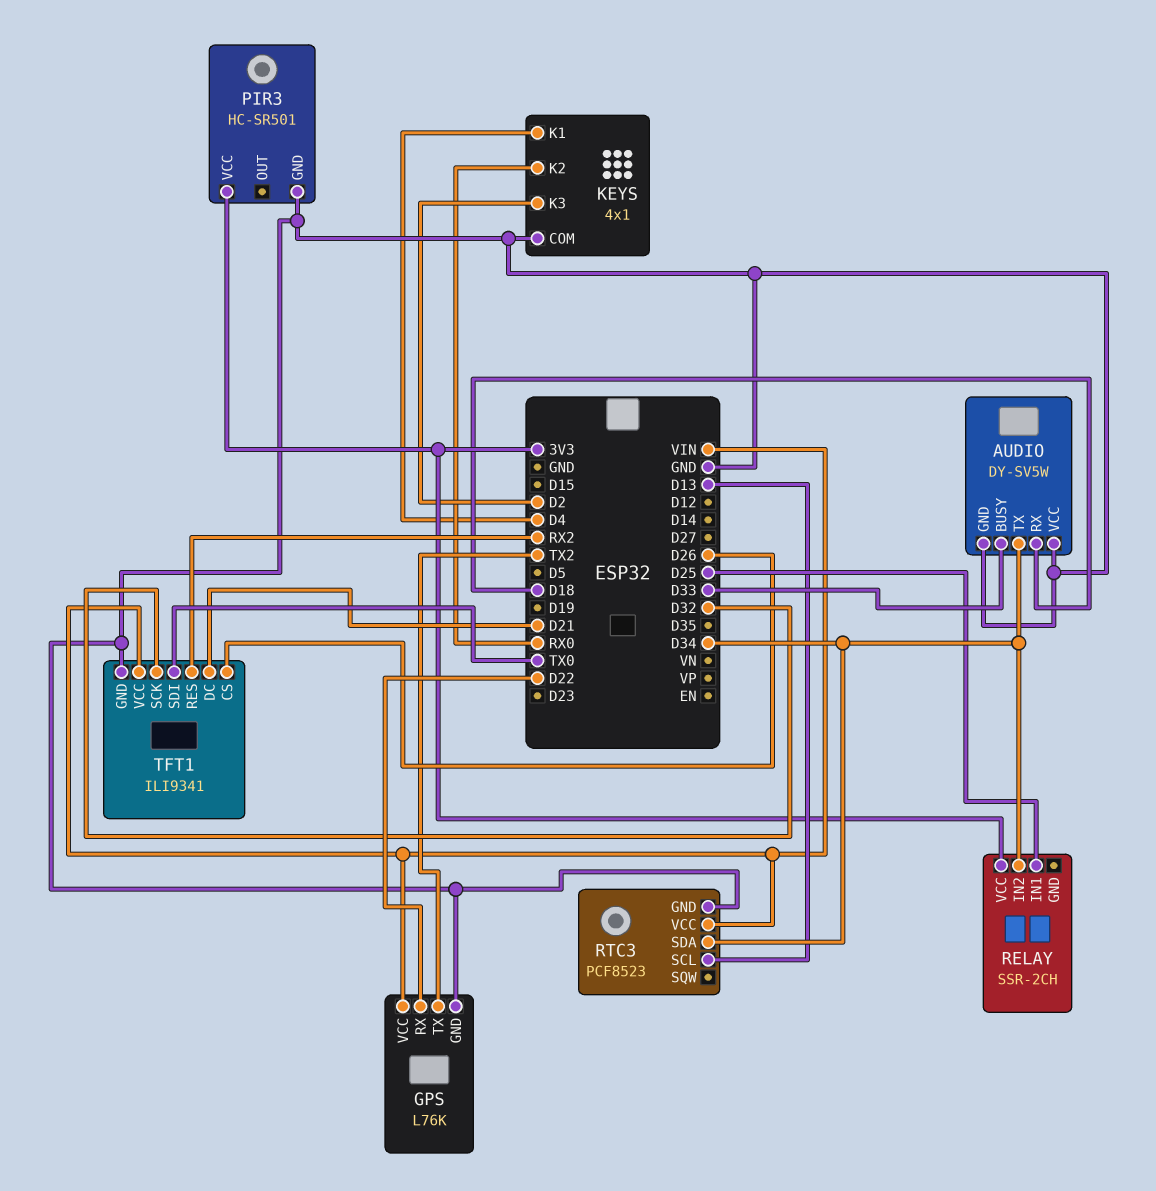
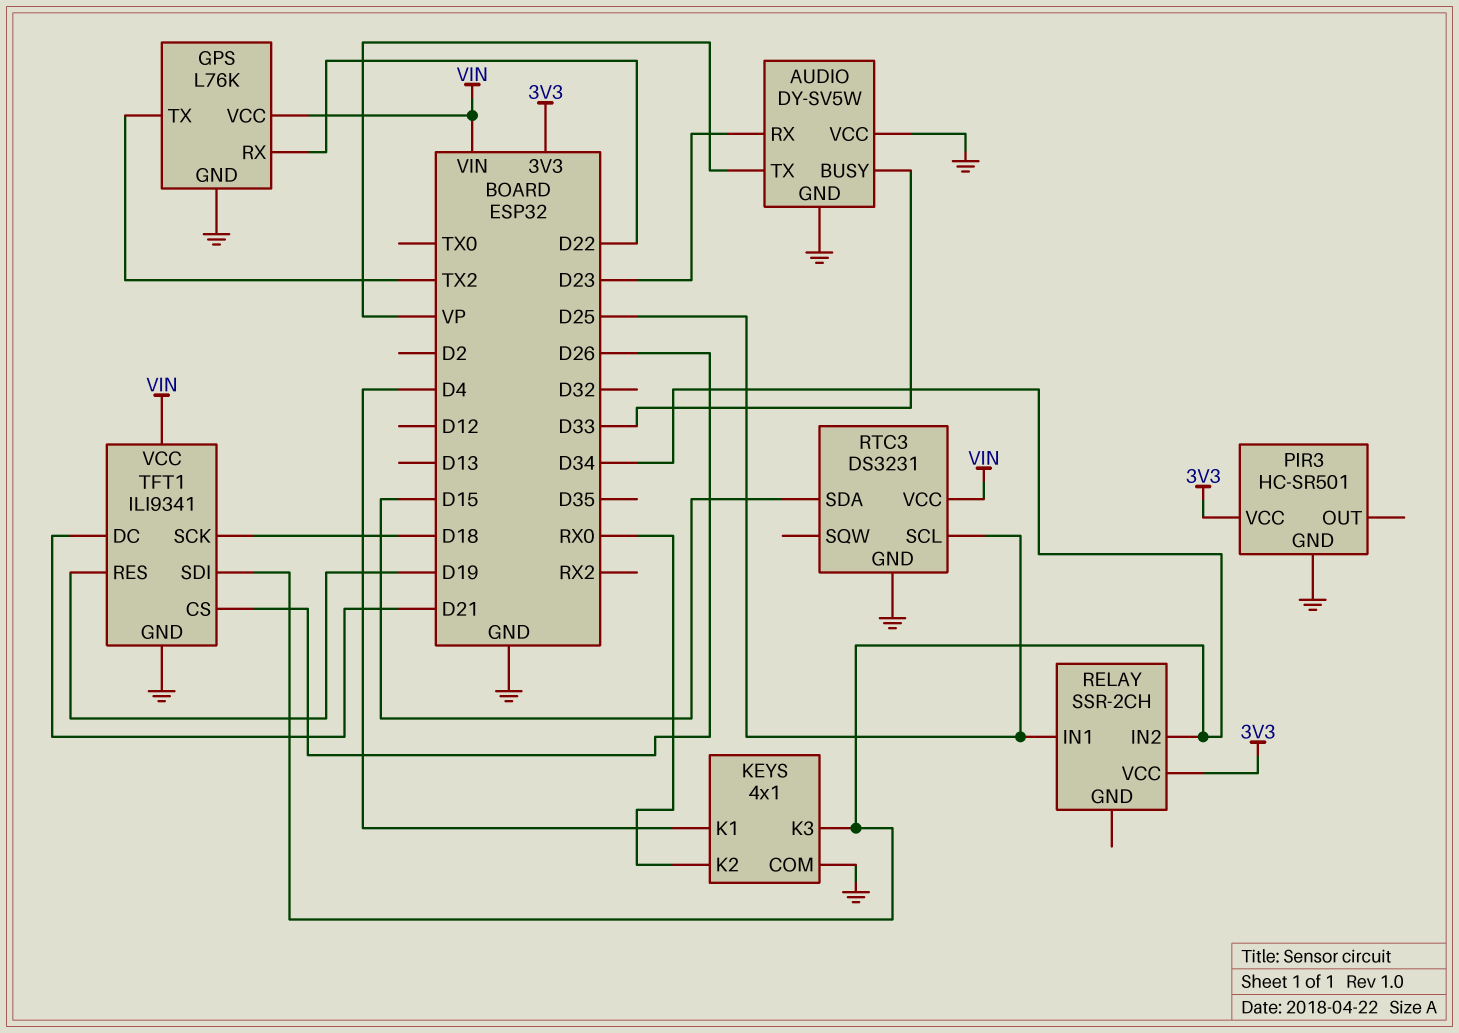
AUDIO pin RX: D18 -> D23
AUDIO pin TX: D34 -> VP
KEYS pin K3: D2 -> D34
RTC3: PCF8523 -> DS3231
RTC3 pin SCL: D13 -> D25
RTC3 pin SDA: D34 -> D15
TFT1 pin RES: RX2 -> D19
TFT1 pin SCK: D32 -> D18
TFT1 pin SDI: TX0 -> D34

